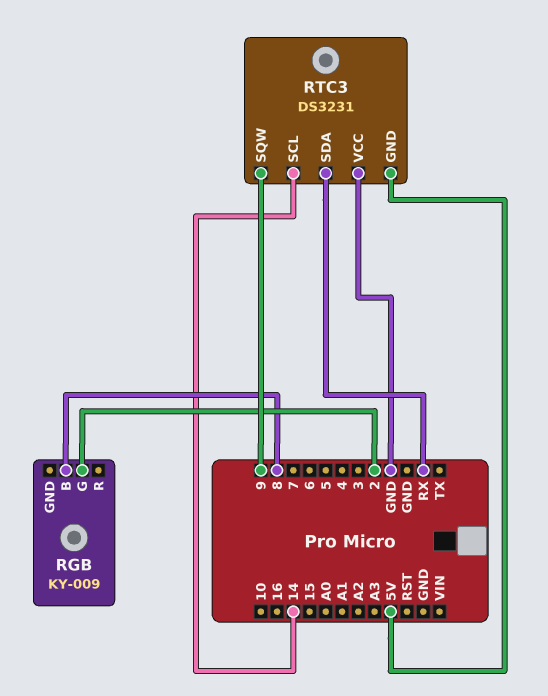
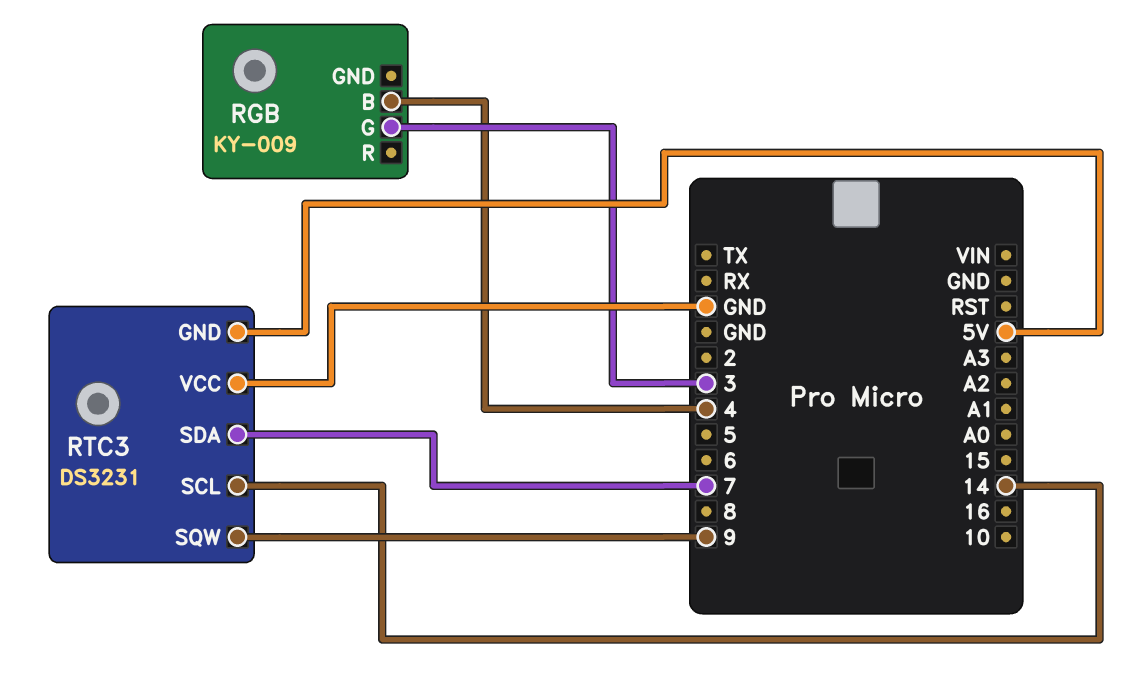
RGB pin B: 8 -> 4
RGB pin G: 2 -> 3
RTC3 pin SDA: RX -> 7

